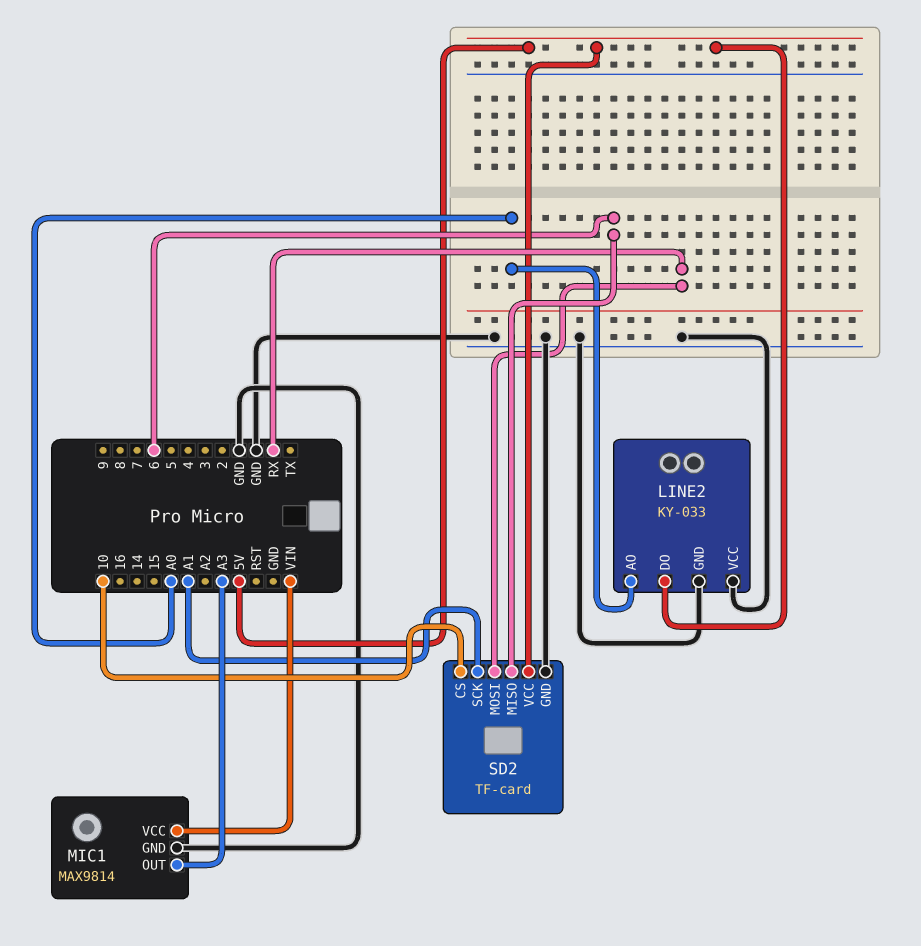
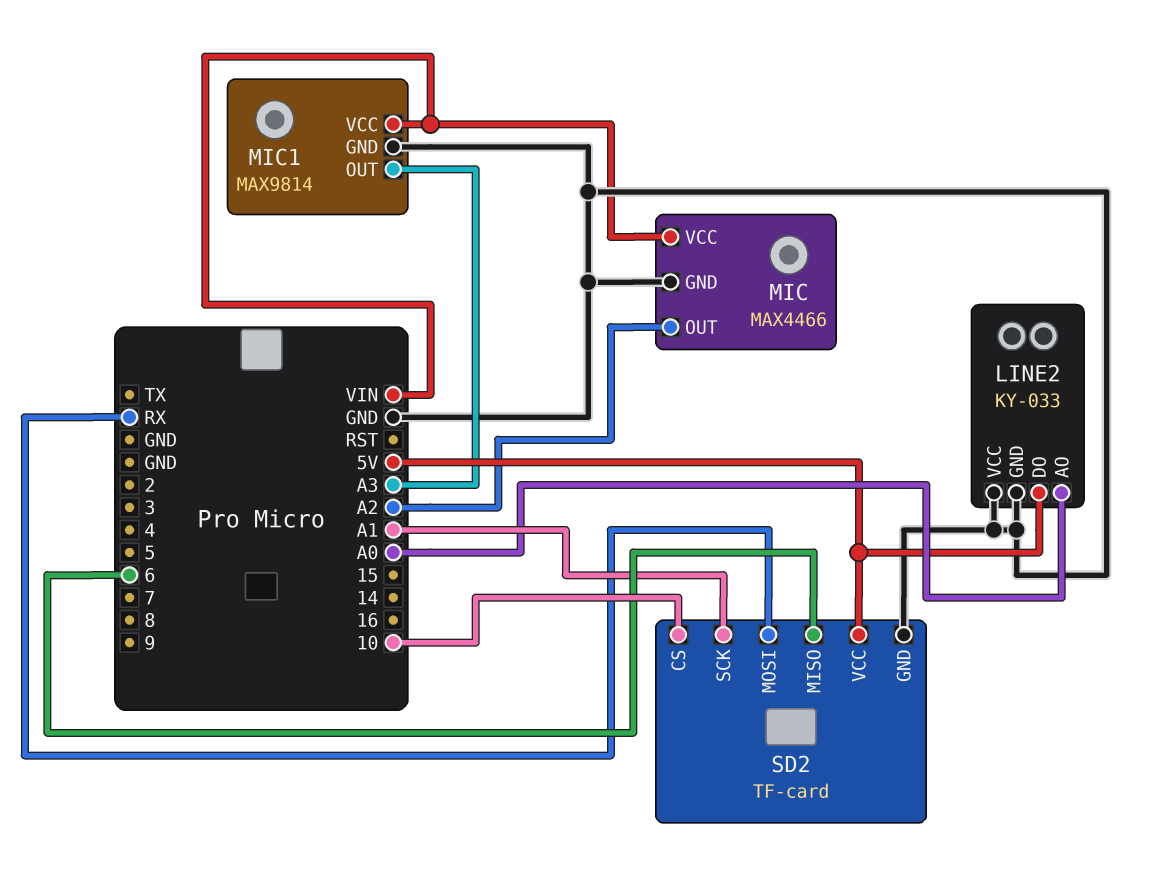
MIC: none -> MAX4466
MIC pin GND: none -> GND
MIC pin OUT: none -> A2
MIC pin VCC: none -> VIN

